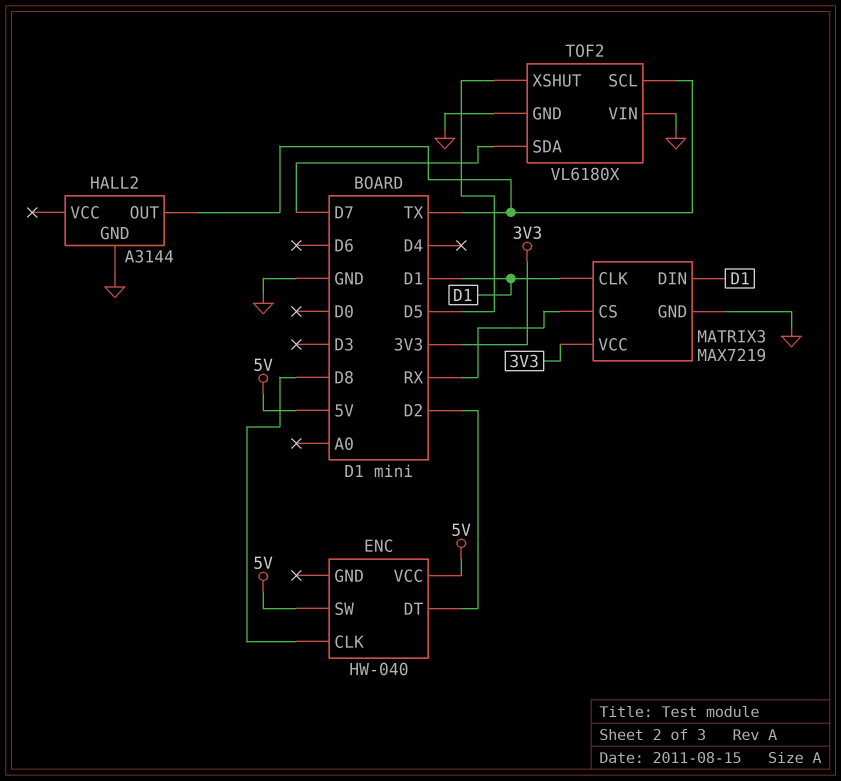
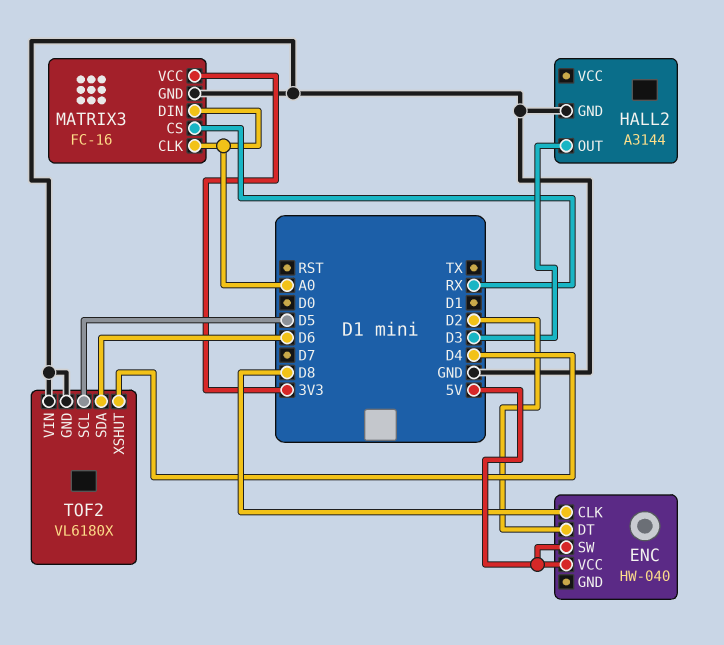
HALL2 pin OUT: TX -> D3
MATRIX3: MAX7219 -> FC-16
MATRIX3 pin CLK: D1 -> A0
MATRIX3 pin DIN: D1 -> A0
TOF2 pin SCL: TX -> D5
TOF2 pin SDA: D7 -> D6
TOF2 pin XSHUT: D5 -> D4

